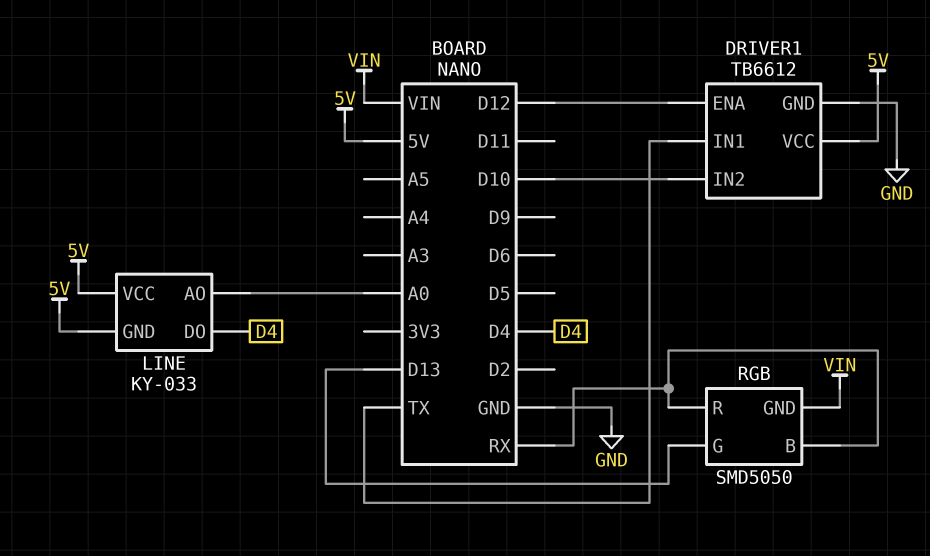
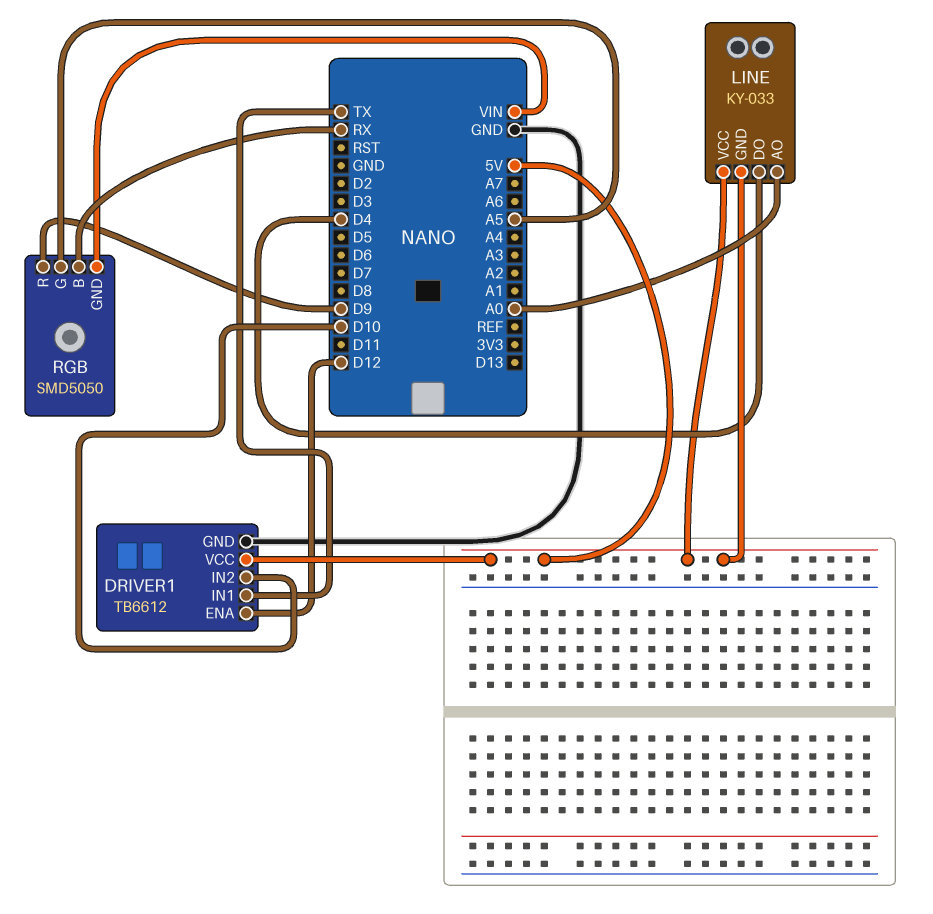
RGB pin G: D13 -> A5
RGB pin R: RX -> D9

